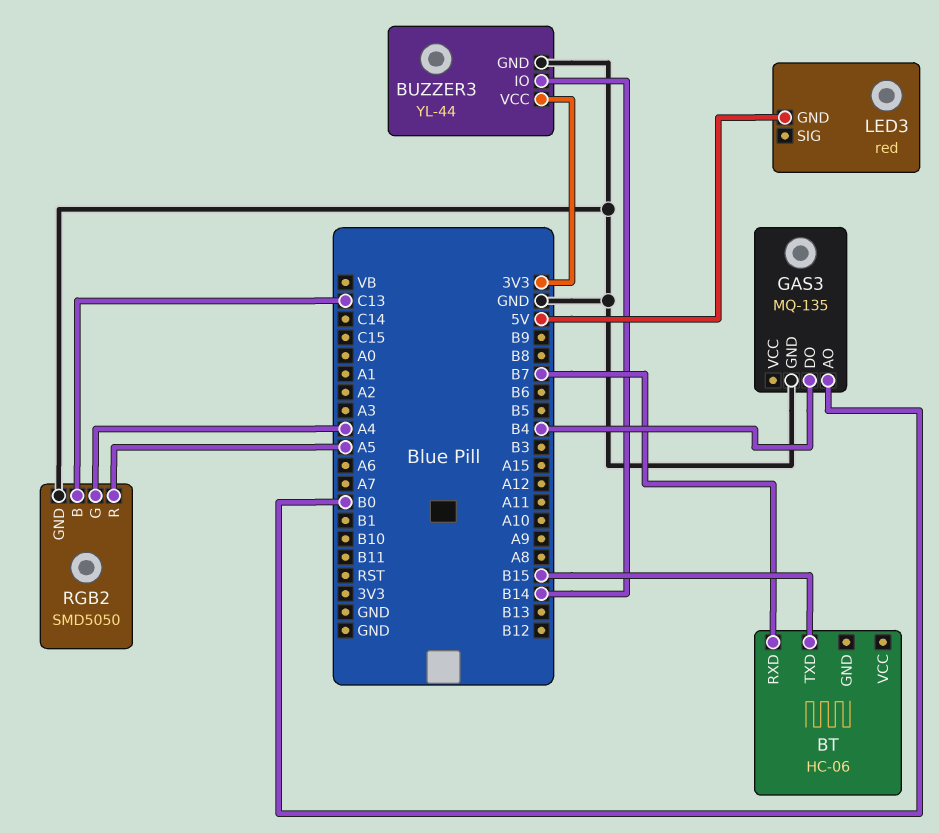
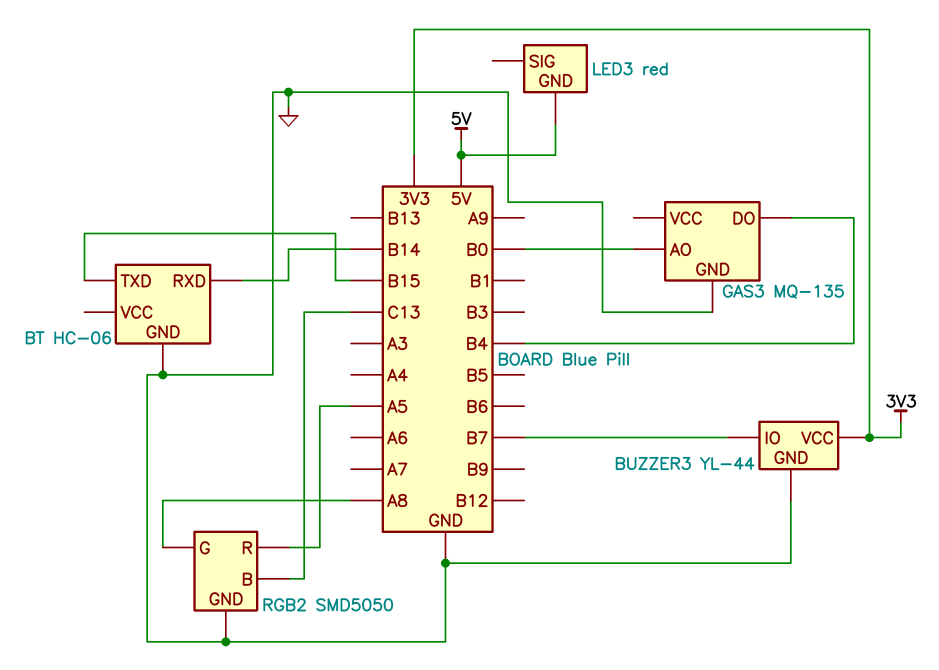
BT pin GND: none -> GND
BT pin RXD: B7 -> B14
BUZZER3 pin IO: B14 -> B7
RGB2 pin G: A4 -> A8

